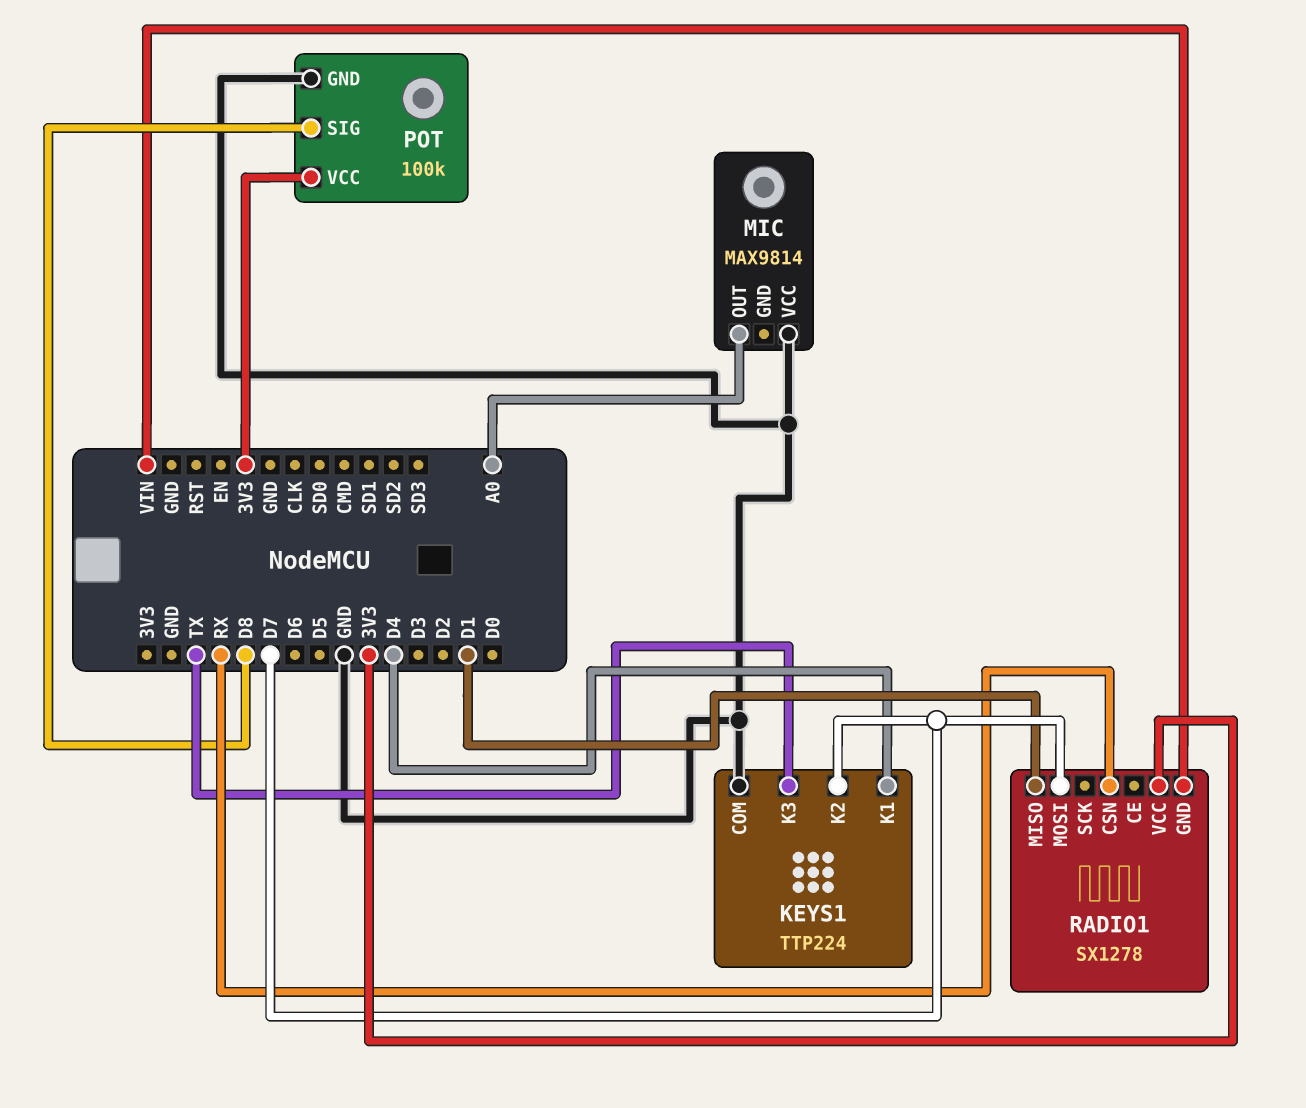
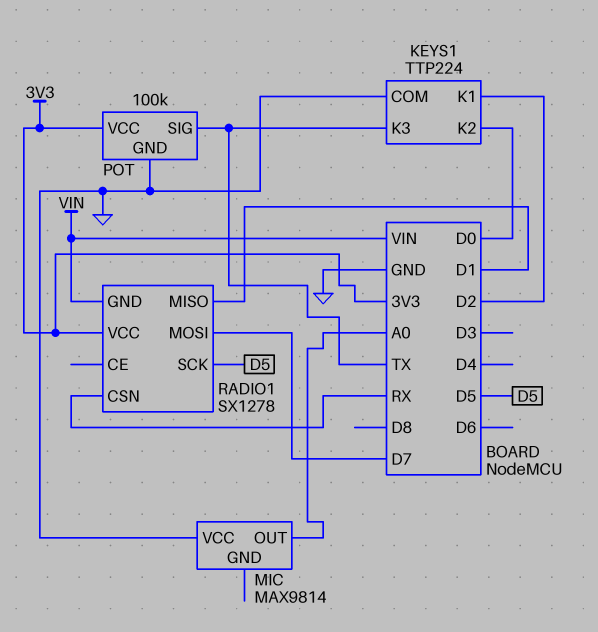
KEYS1 pin K1: D4 -> D2
KEYS1 pin K2: D7 -> D0
POT pin SIG: D8 -> TX
RADIO1 pin SCK: none -> D5

